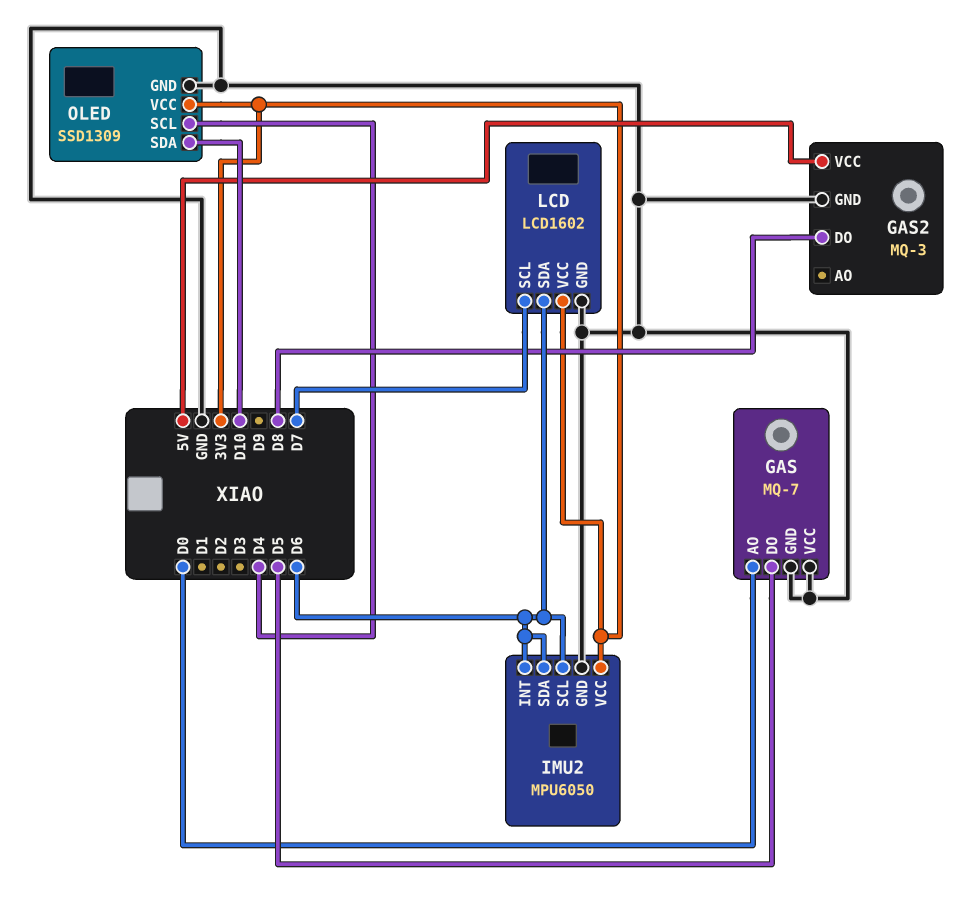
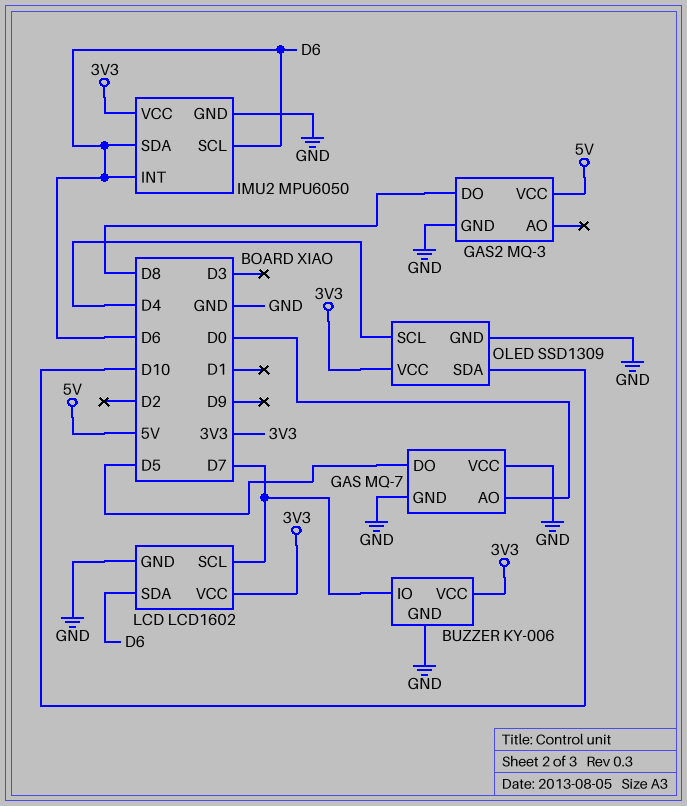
BUZZER: none -> KY-006
BUZZER pin GND: none -> GND
BUZZER pin IO: none -> D7
BUZZER pin VCC: none -> 3V3

